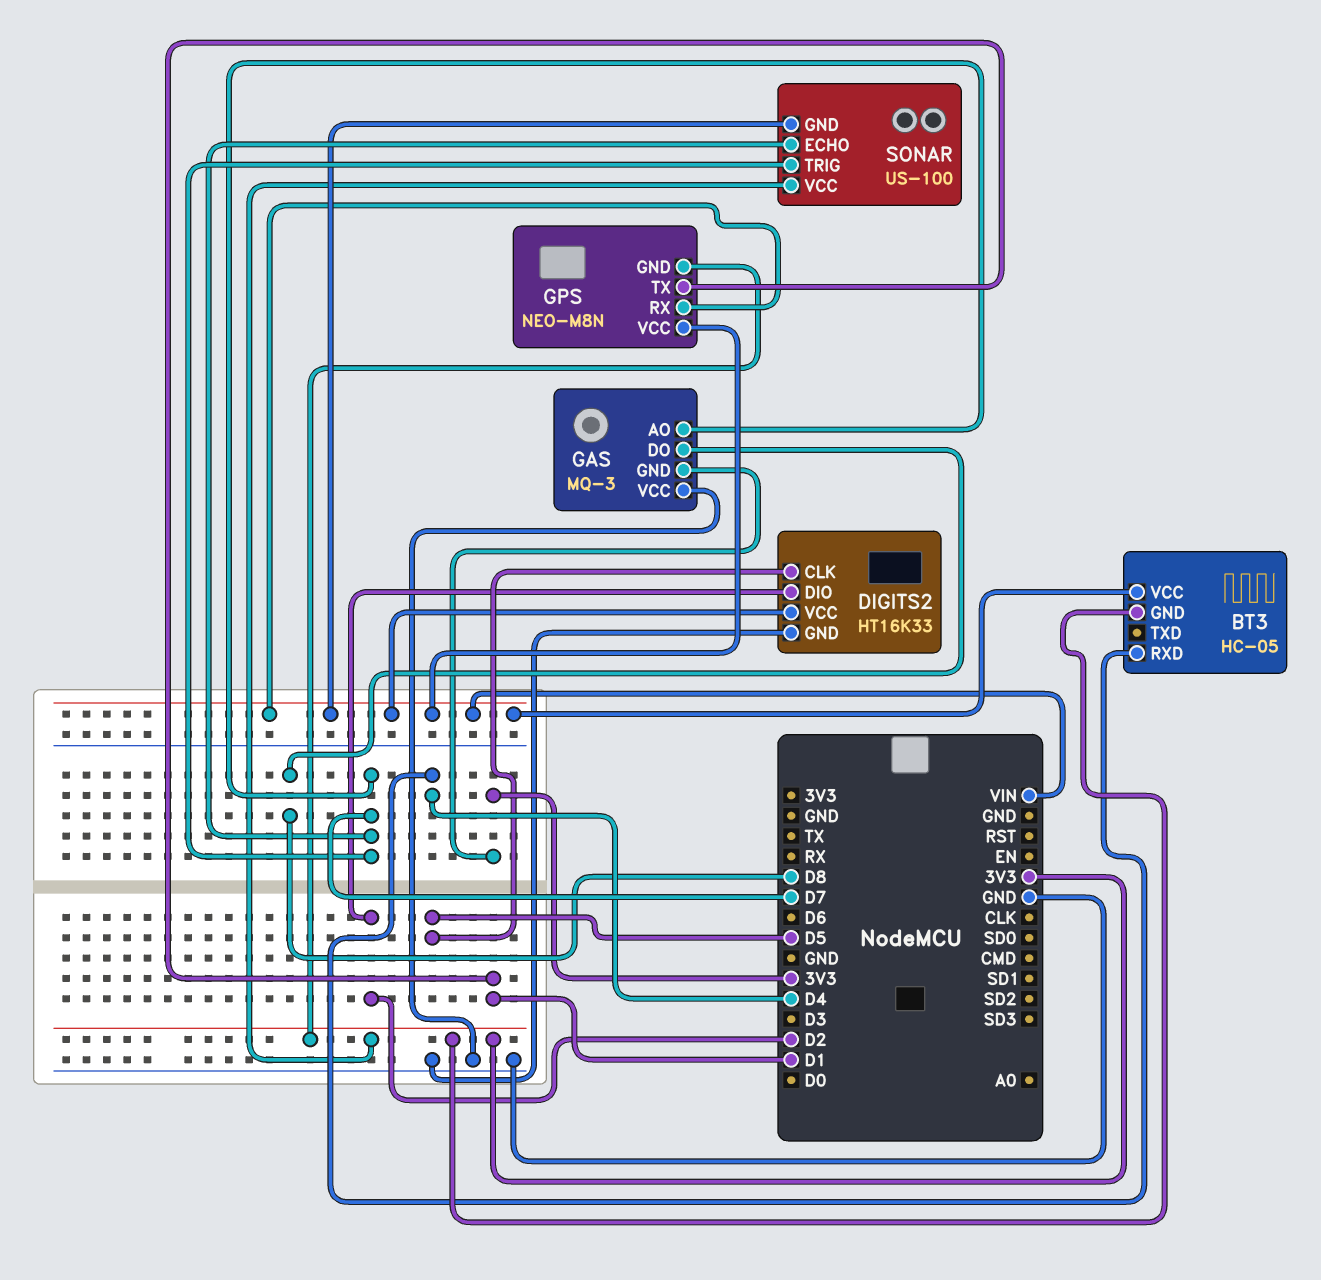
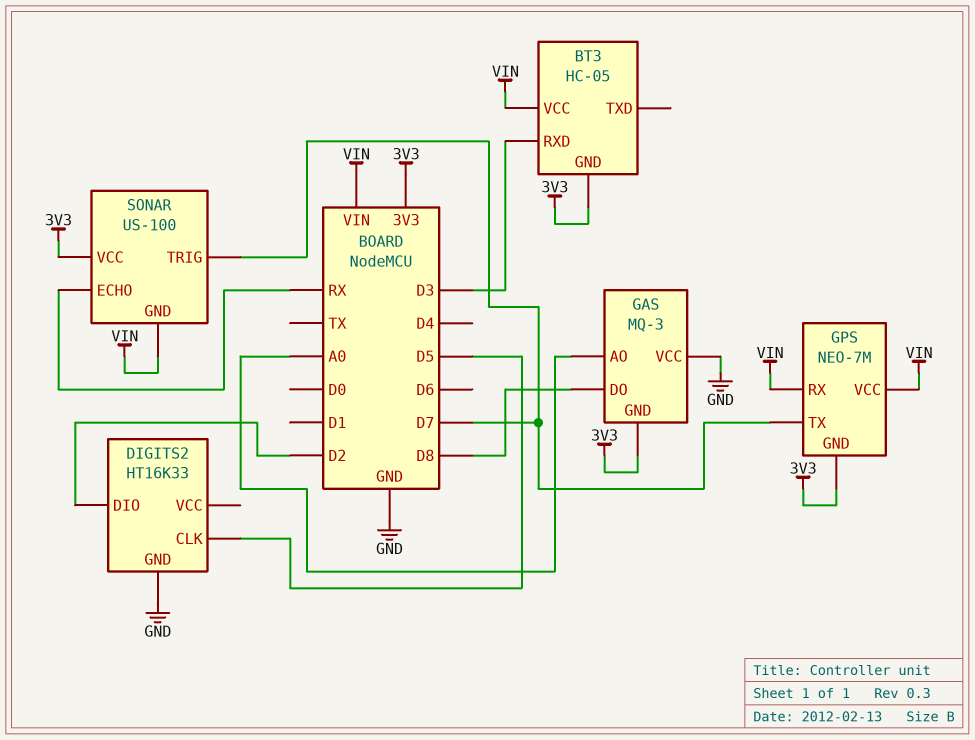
BT3 pin RXD: D4 -> D3
DIGITS2 pin VCC: VIN -> none
GAS pin AO: D7 -> A0
GPS: NEO-M8N -> NEO-7M
GPS pin TX: D1 -> D7
SONAR pin ECHO: D7 -> RX

